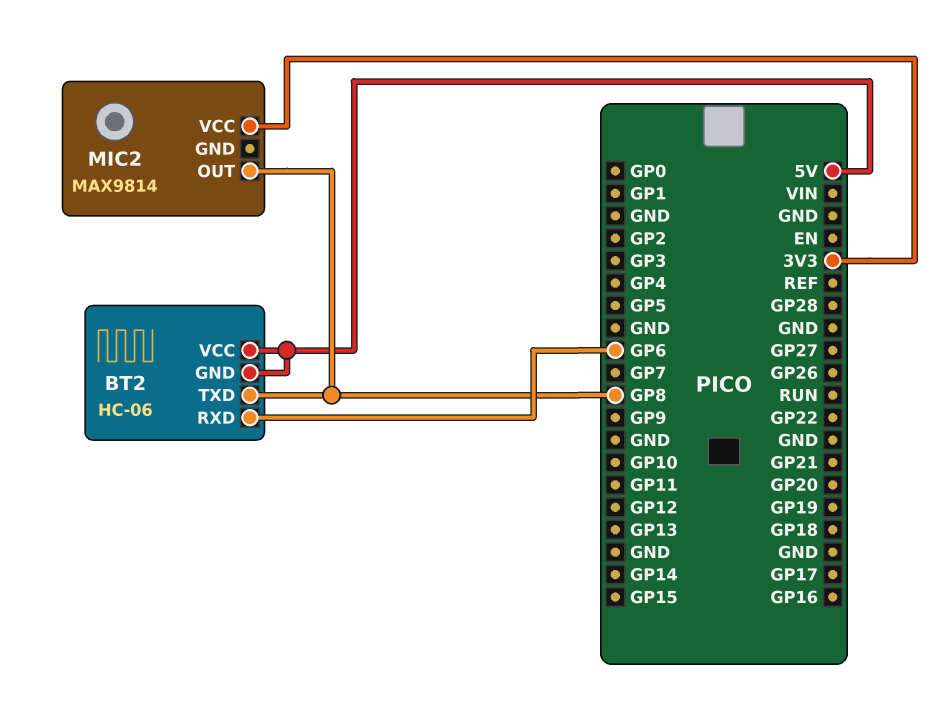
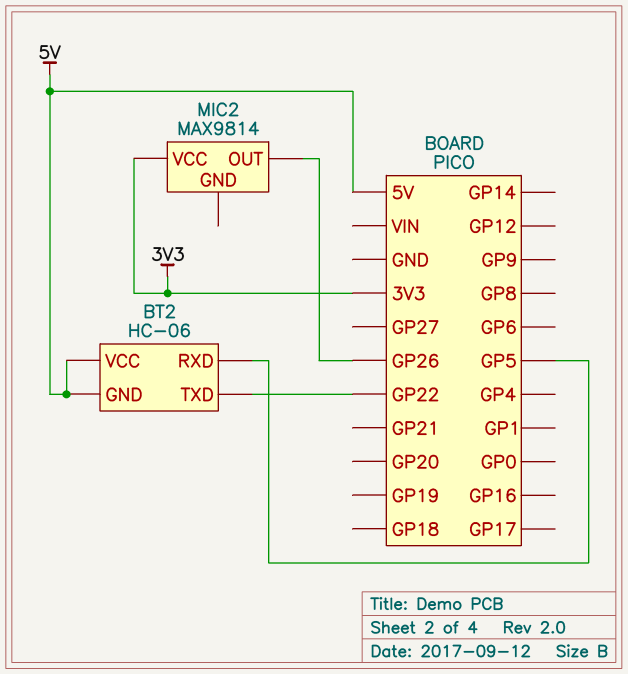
BT2 pin RXD: GP6 -> GP5
BT2 pin TXD: GP8 -> GP22
MIC2 pin OUT: GP8 -> GP26

